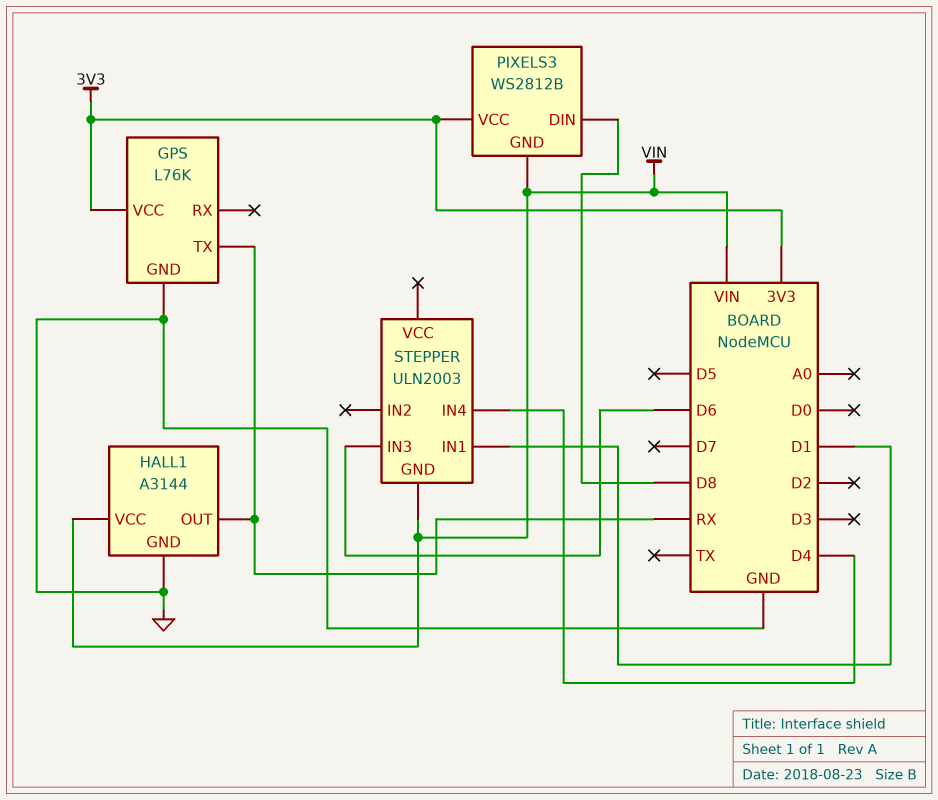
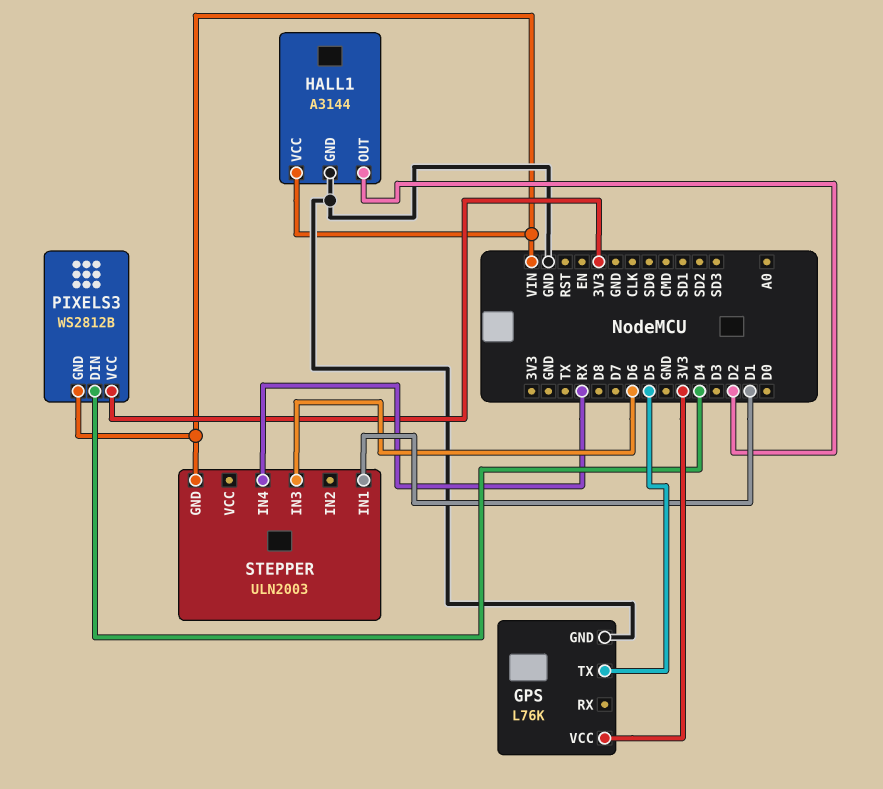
GPS pin TX: RX -> D5
HALL1 pin OUT: RX -> D2
PIXELS3 pin DIN: D8 -> D4
STEPPER pin IN4: D4 -> RX

